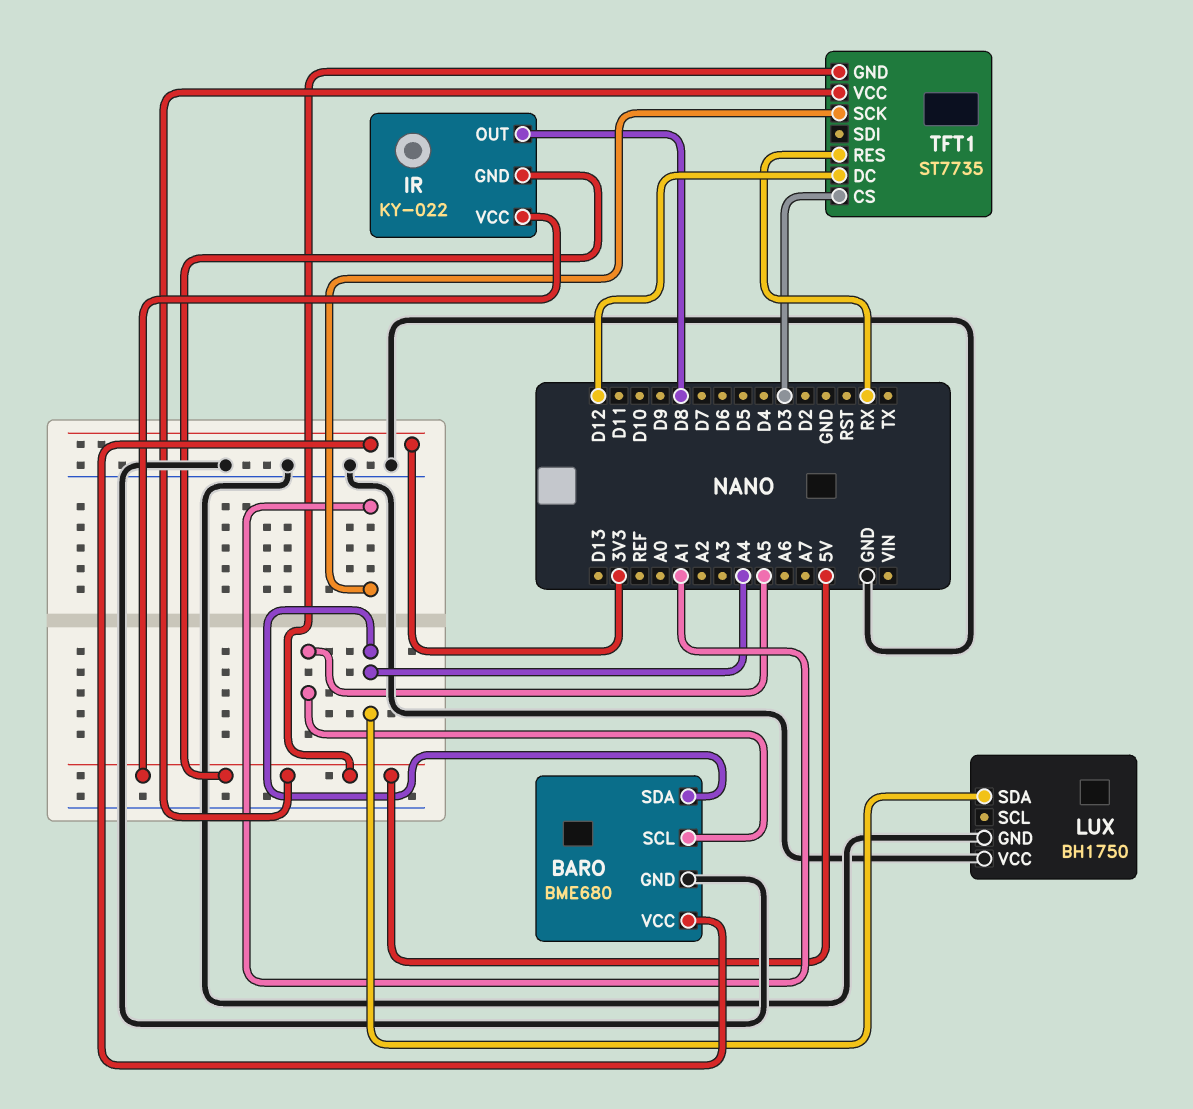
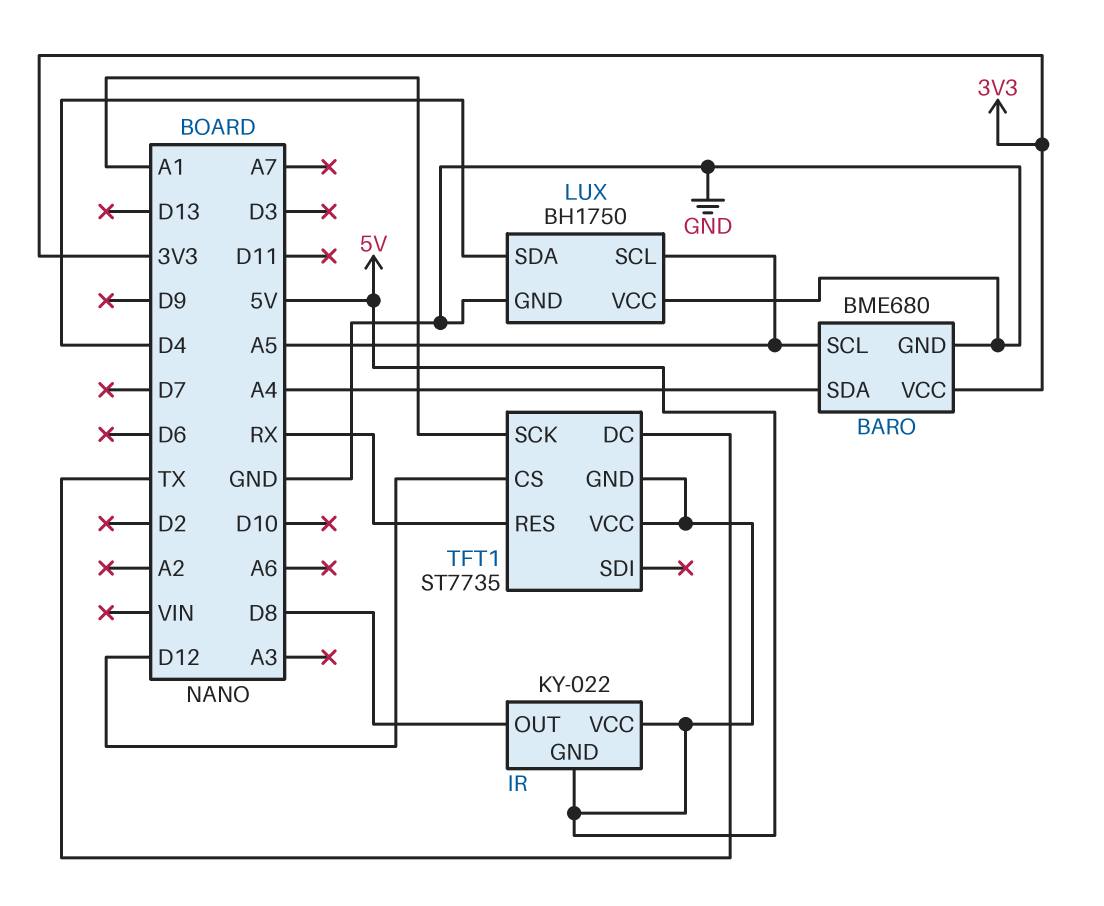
LUX pin SCL: none -> A5
LUX pin SDA: A4 -> D4
TFT1 pin CS: D3 -> D12
TFT1 pin DC: D12 -> TX

